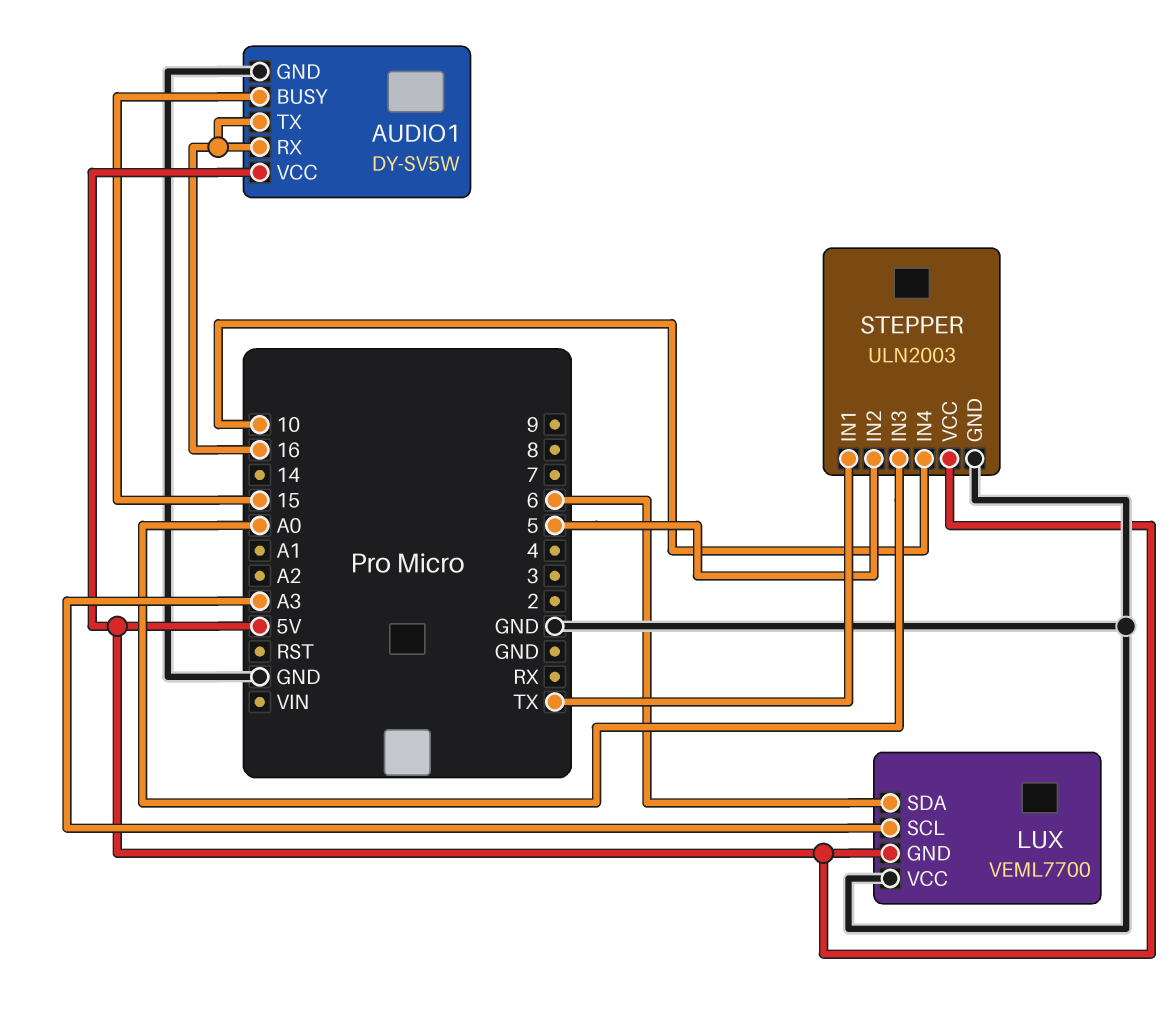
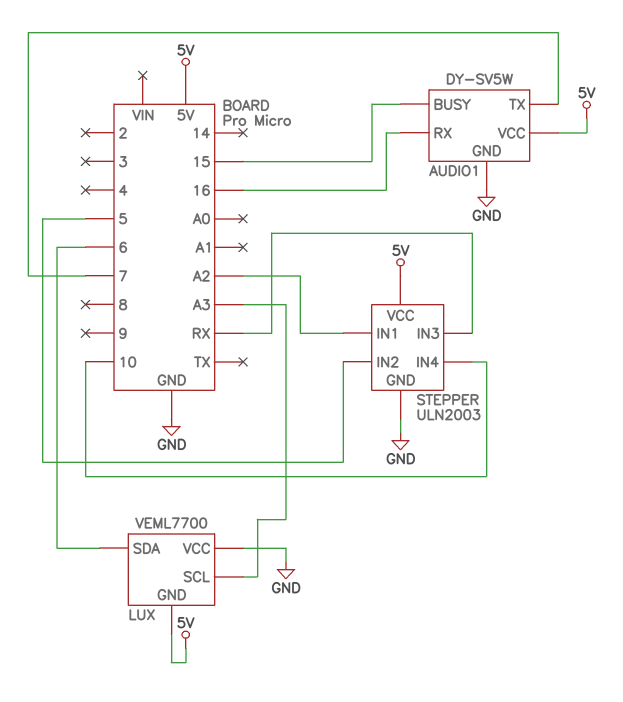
AUDIO1 pin TX: 16 -> 7
STEPPER pin IN1: TX -> A2
STEPPER pin IN3: A0 -> RX

